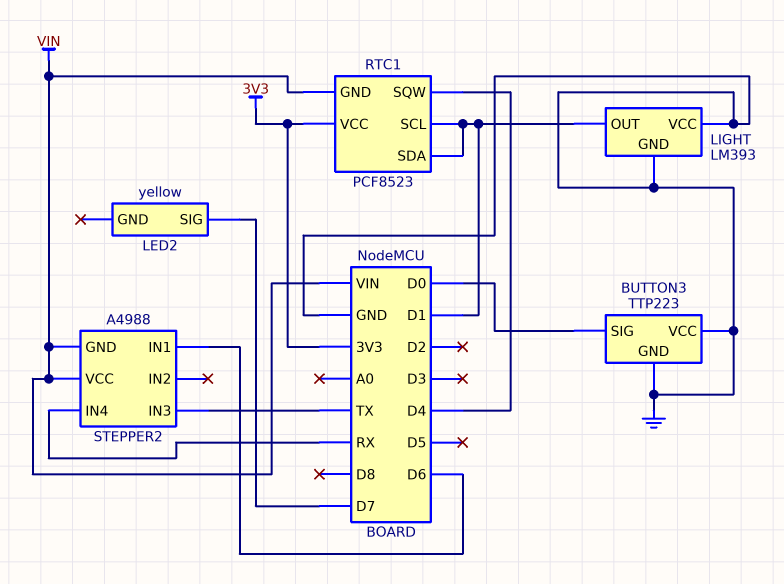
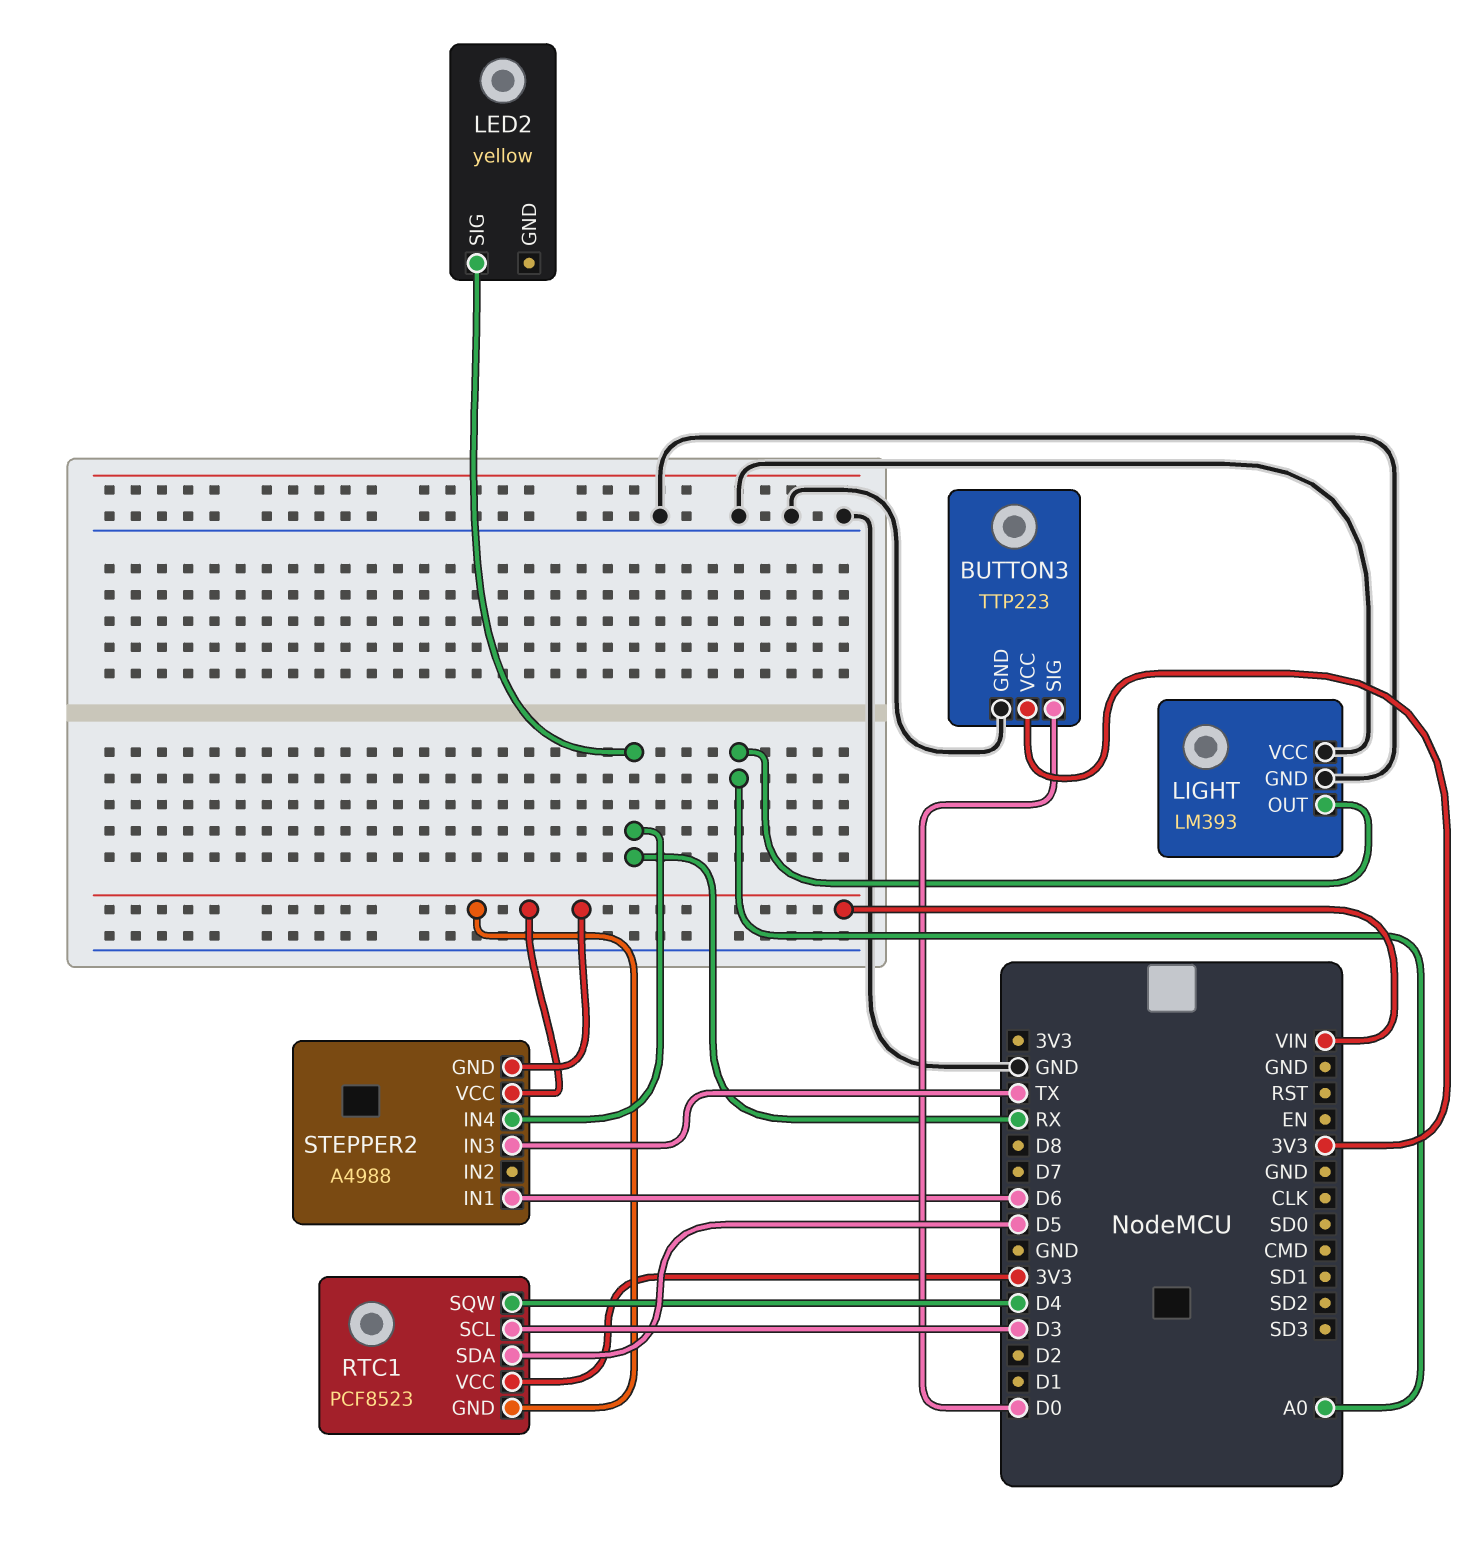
BUTTON3 pin VCC: GND -> 3V3
LED2 pin SIG: D7 -> RX
LIGHT pin OUT: D1 -> A0
RTC1 pin SCL: D1 -> D3
RTC1 pin SDA: D1 -> D5

